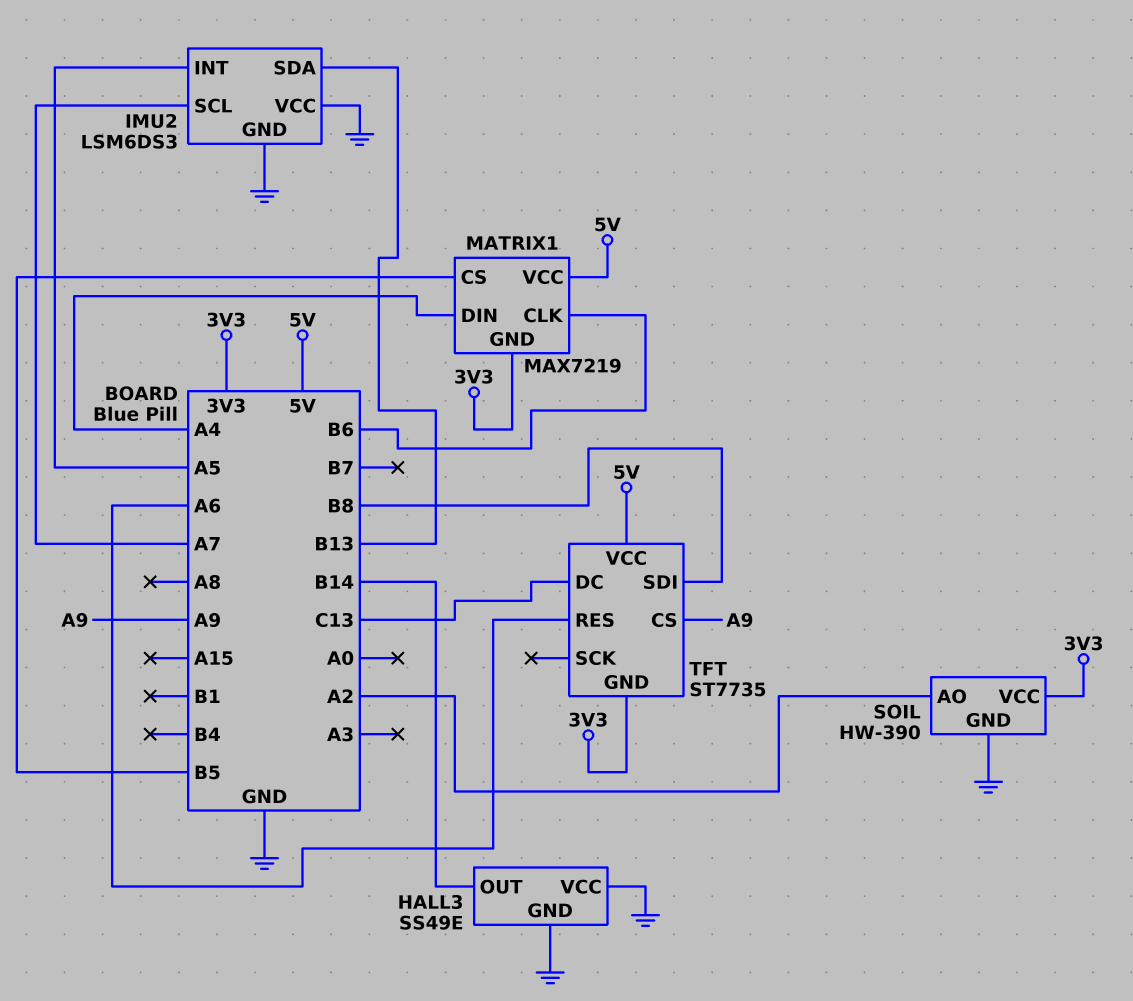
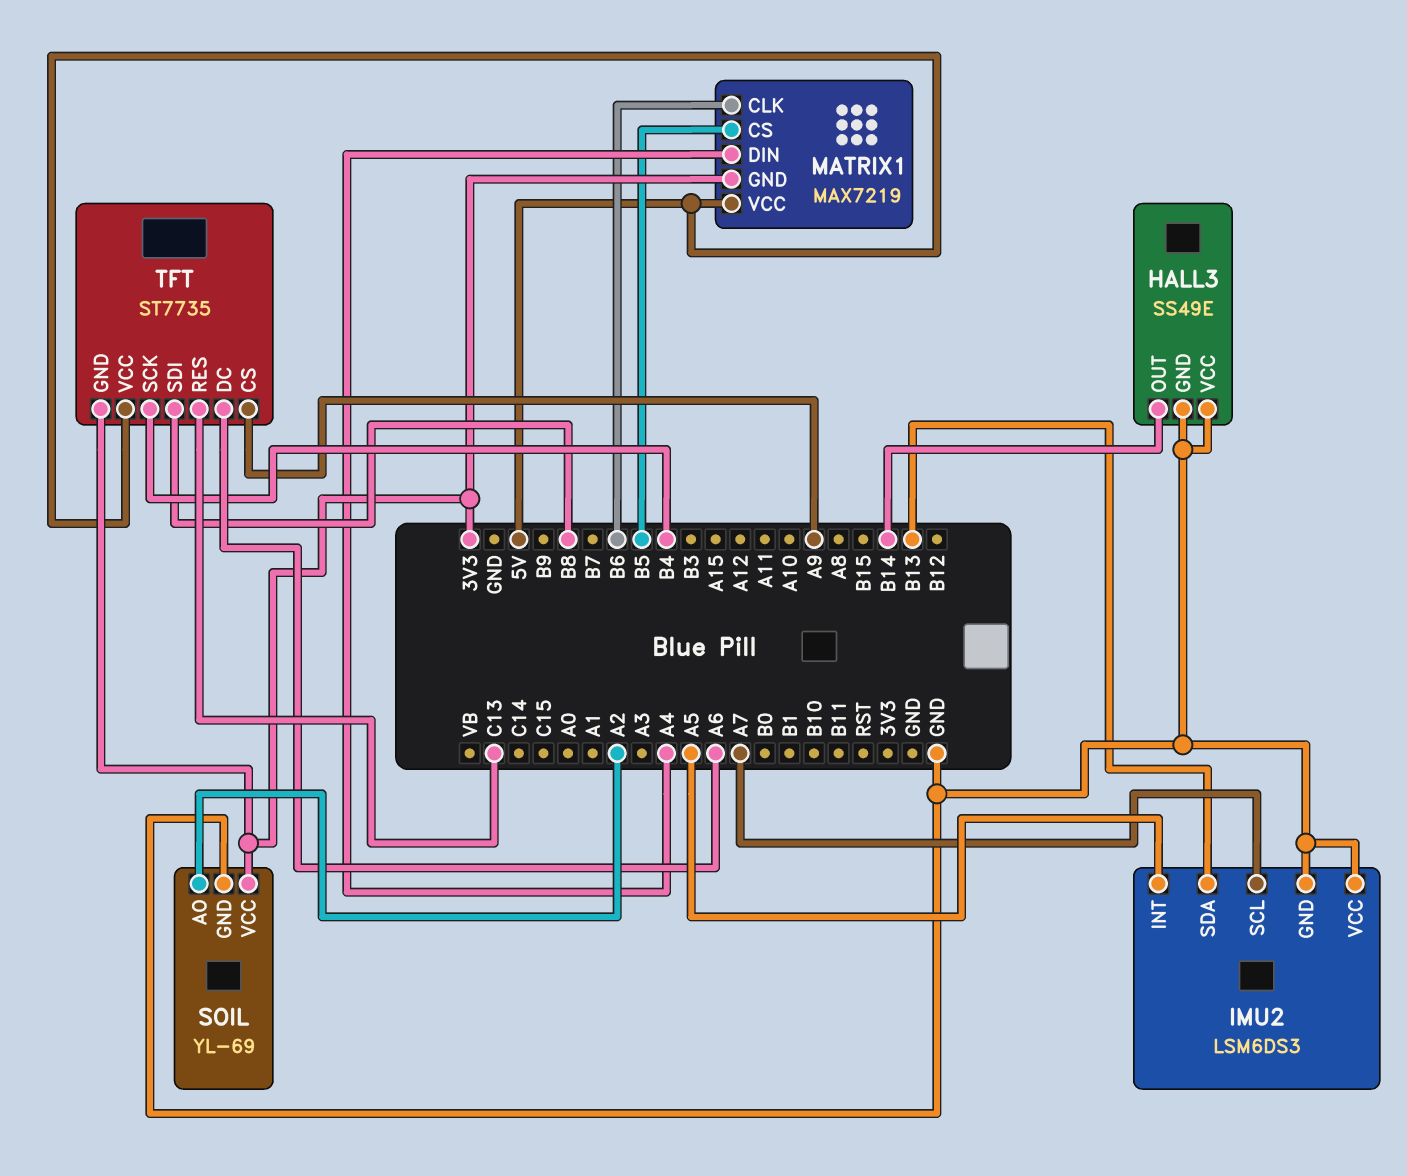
SOIL: HW-390 -> YL-69
TFT pin DC: C13 -> A6
TFT pin RES: A6 -> C13
TFT pin SCK: none -> B4

